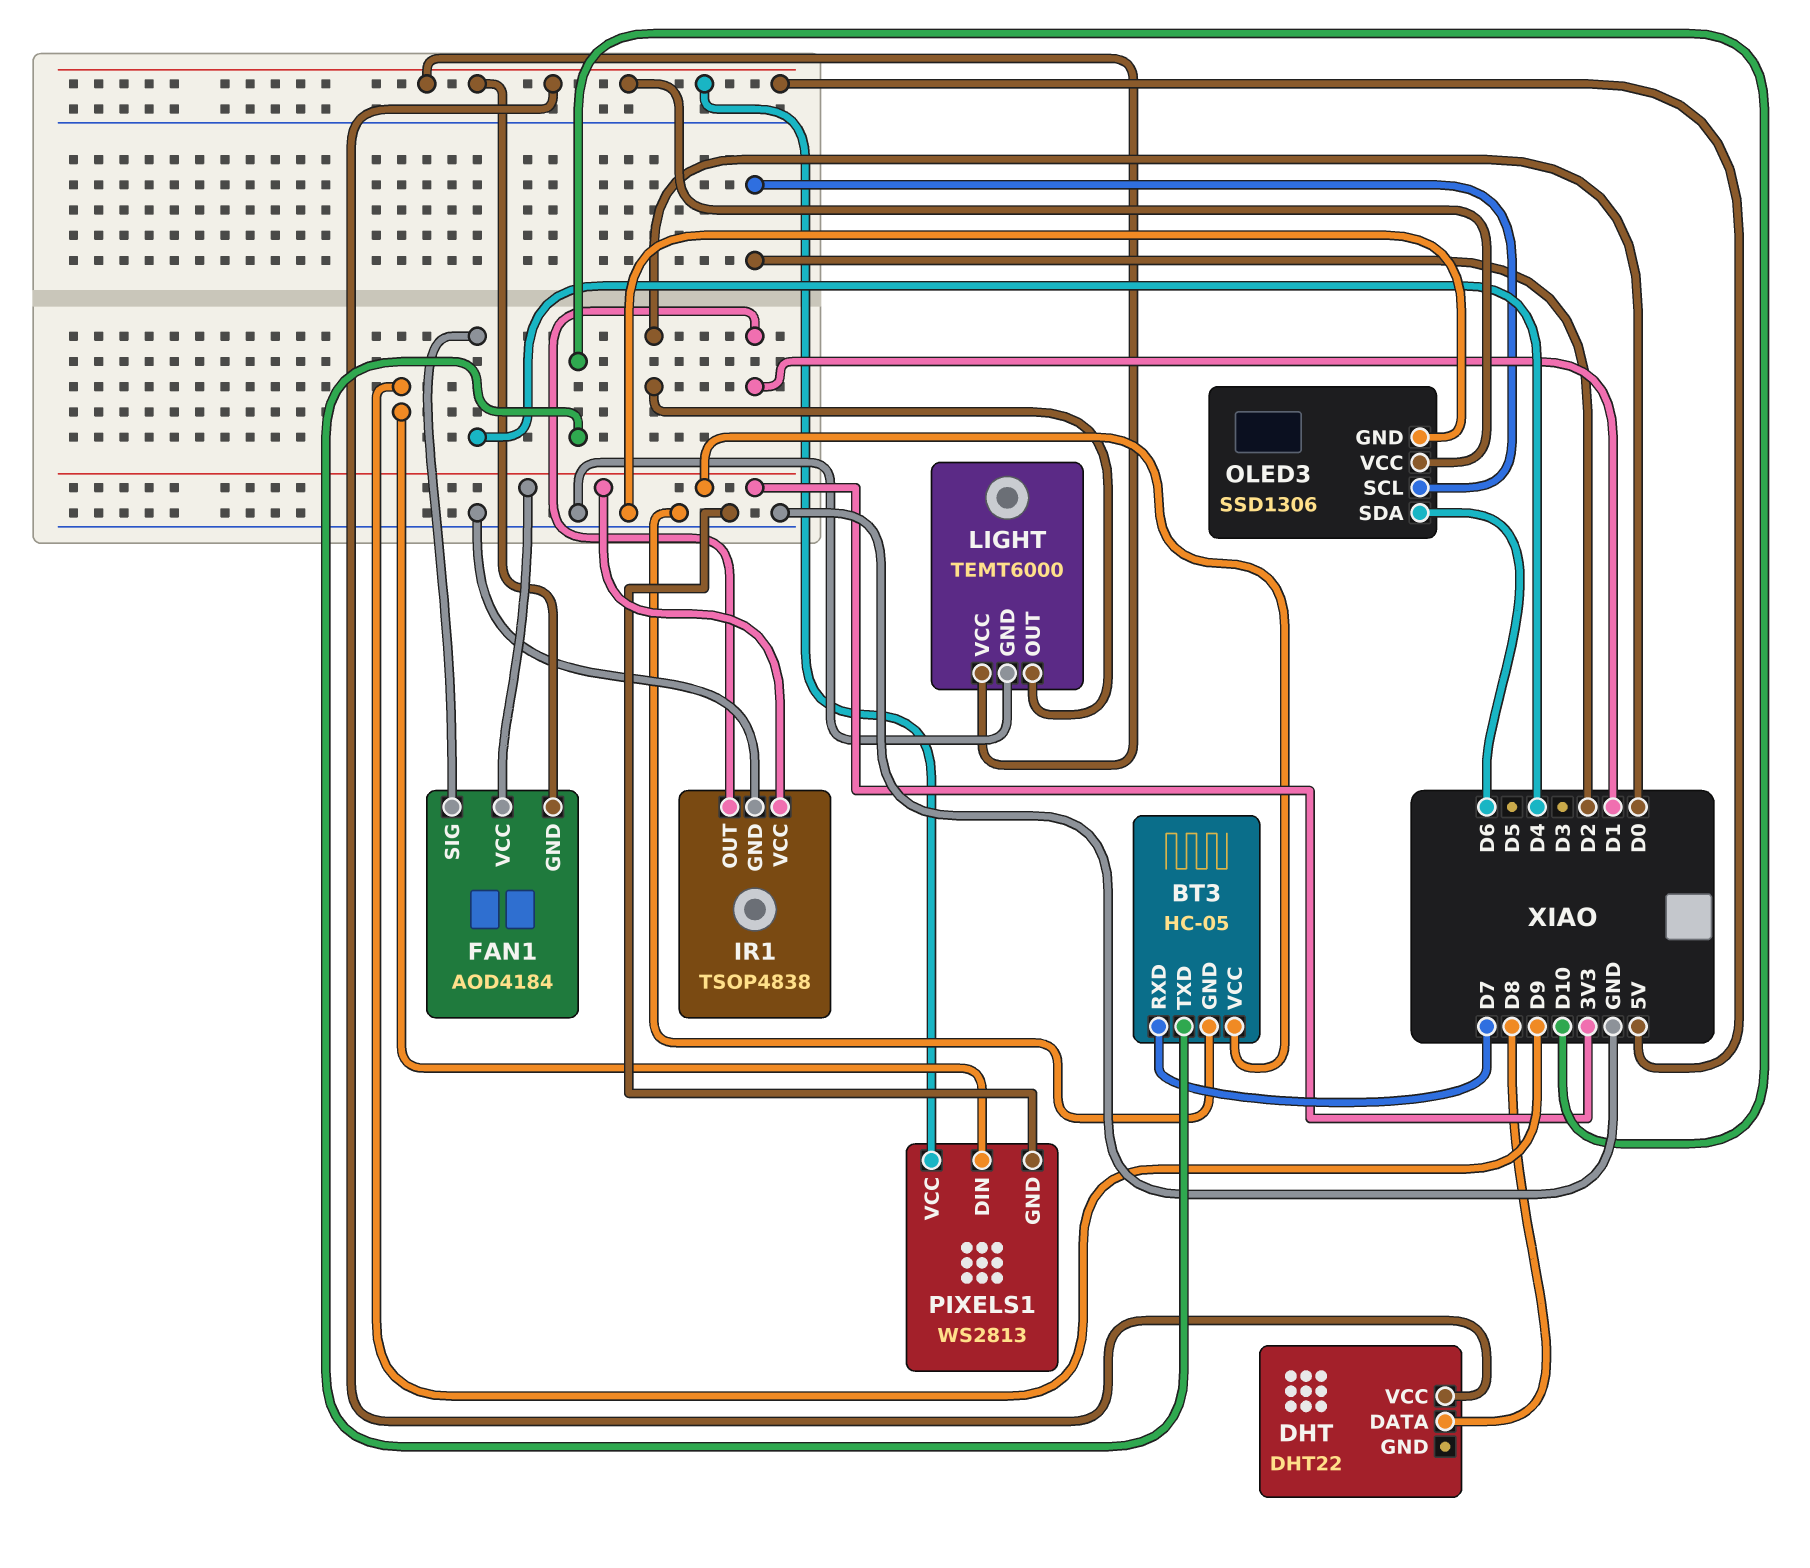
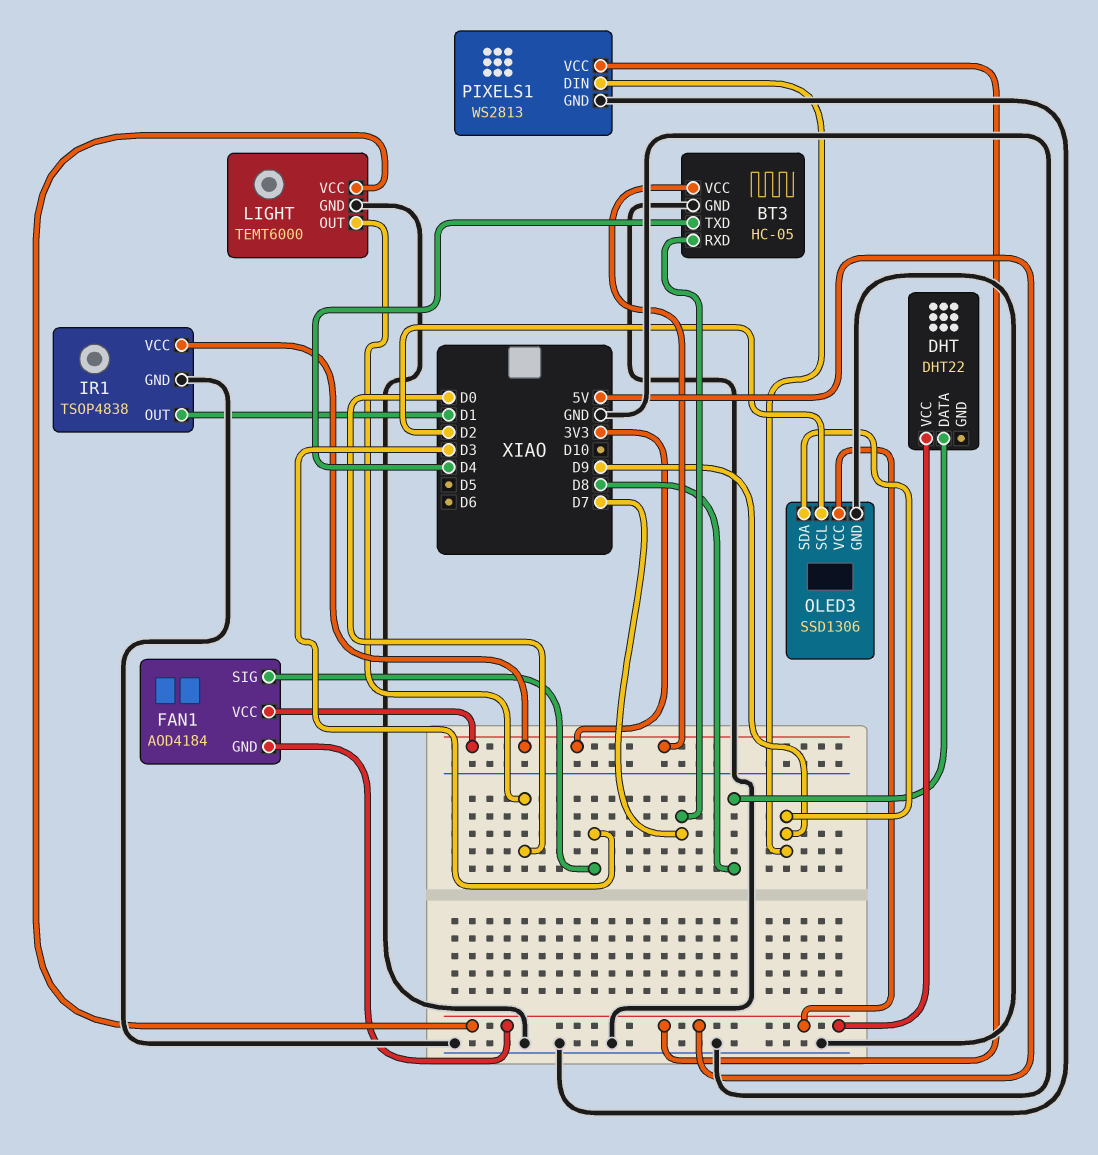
BT3 pin TXD: D10 -> D4
FAN1 pin SIG: D4 -> D3
OLED3 pin SDA: D6 -> D9

